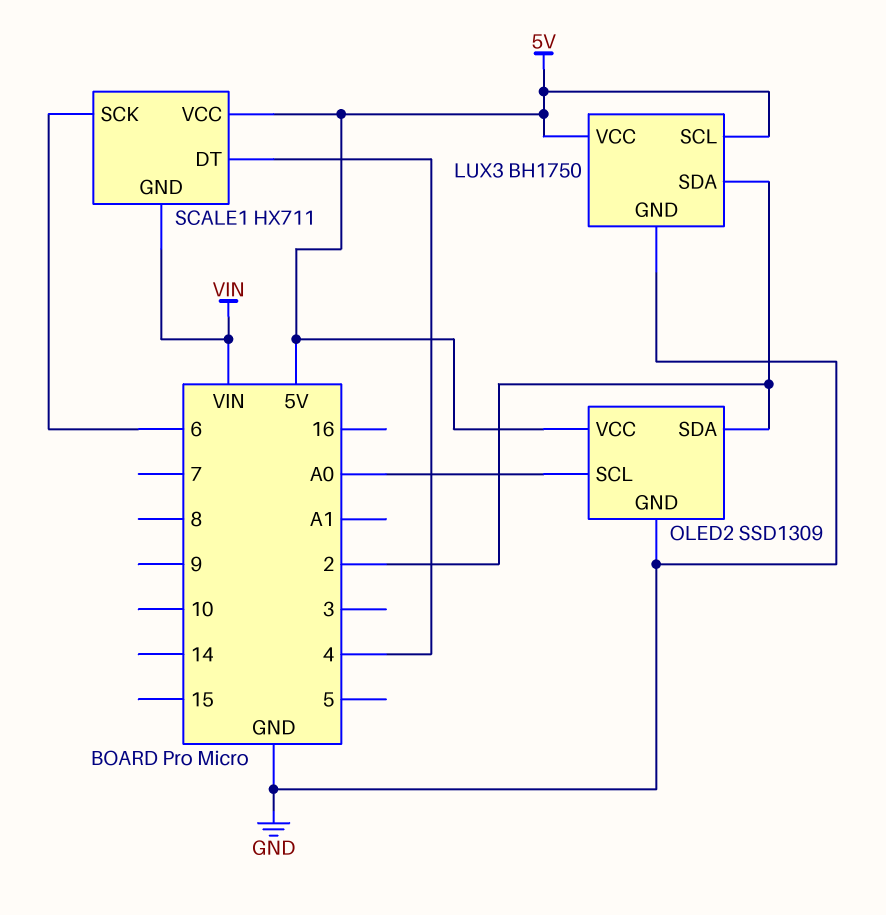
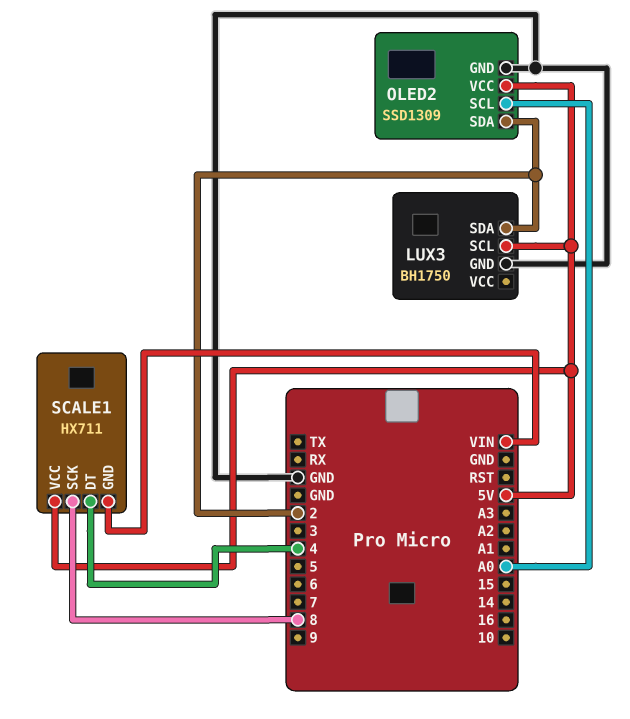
LUX3 pin VCC: 5V -> none
SCALE1 pin SCK: 6 -> 8

